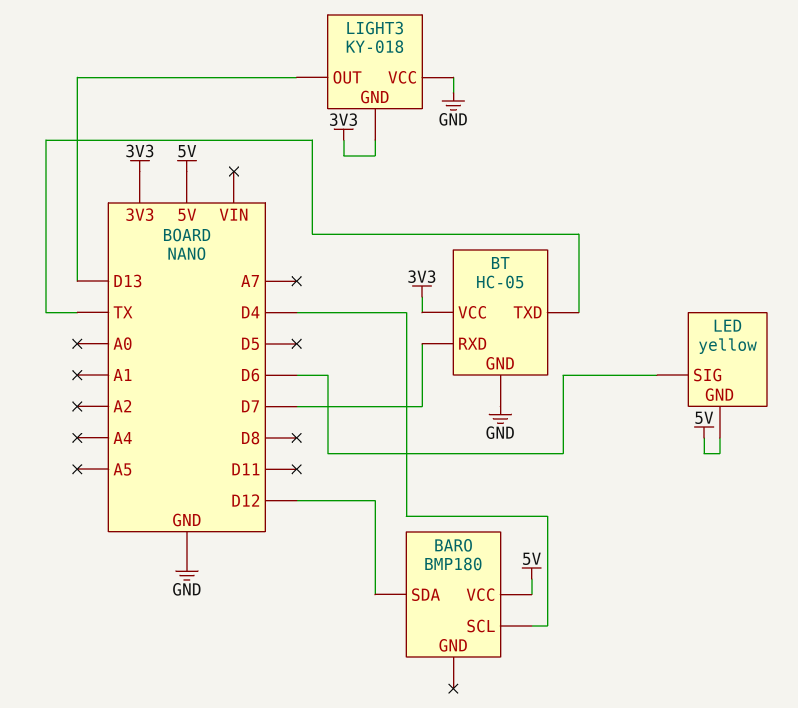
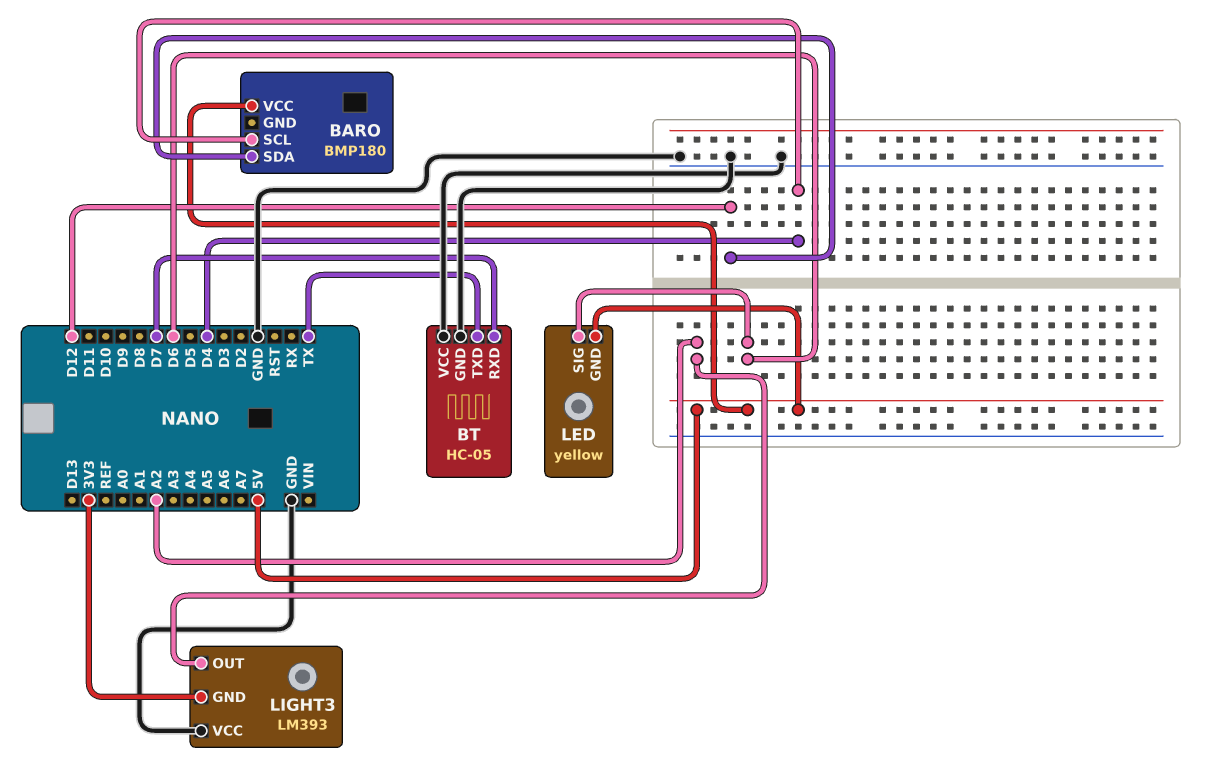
BT pin VCC: 3V3 -> GND
LIGHT3: KY-018 -> LM393
LIGHT3 pin OUT: D13 -> A2

